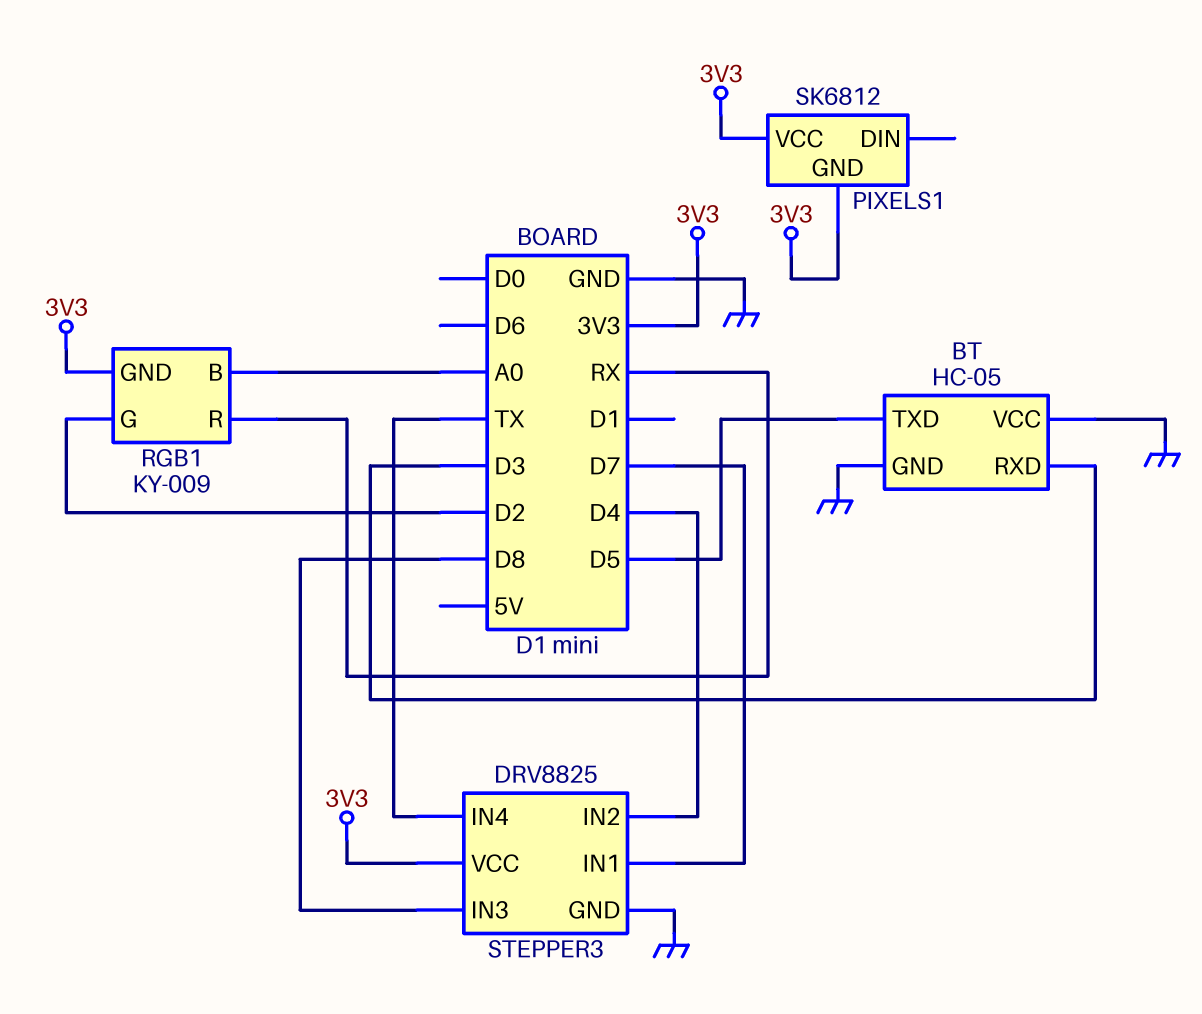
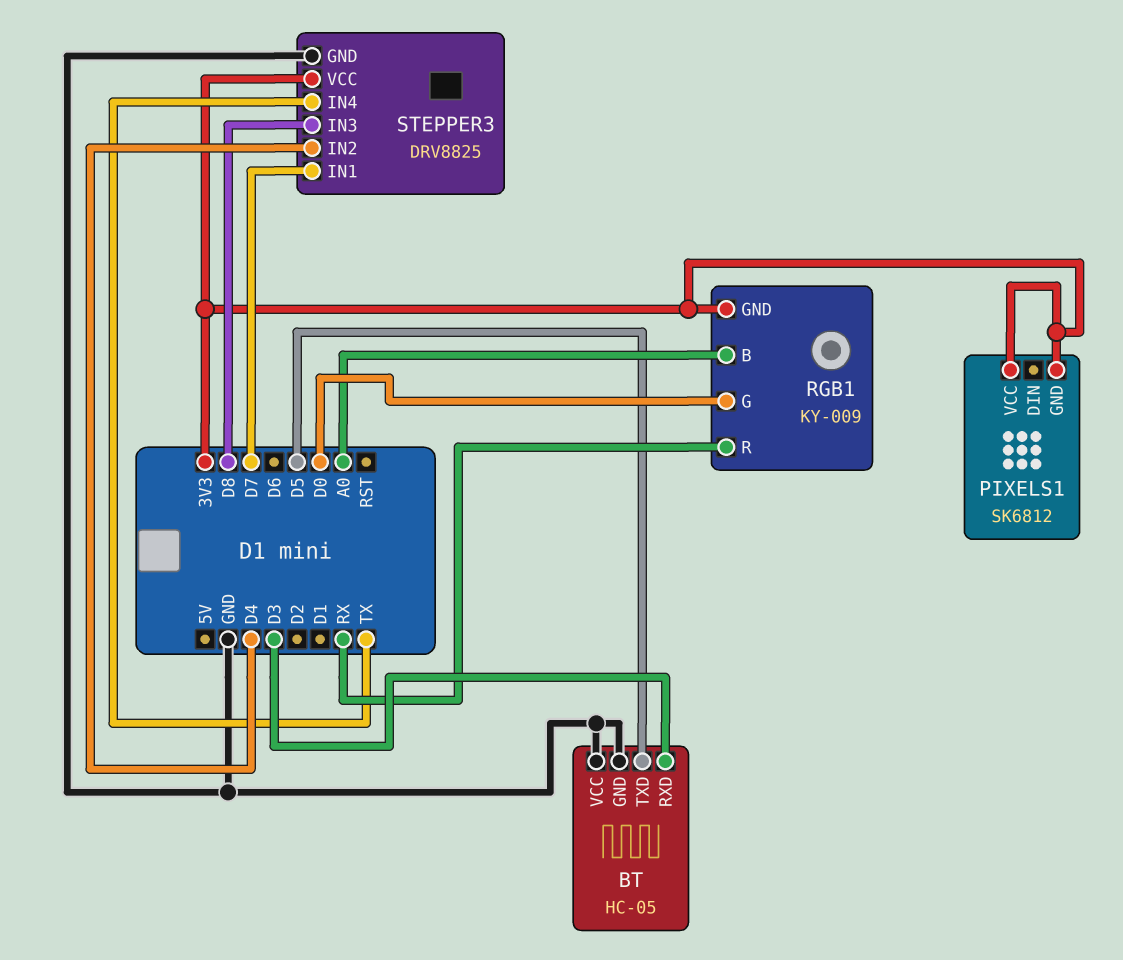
RGB1 pin G: D2 -> D0

